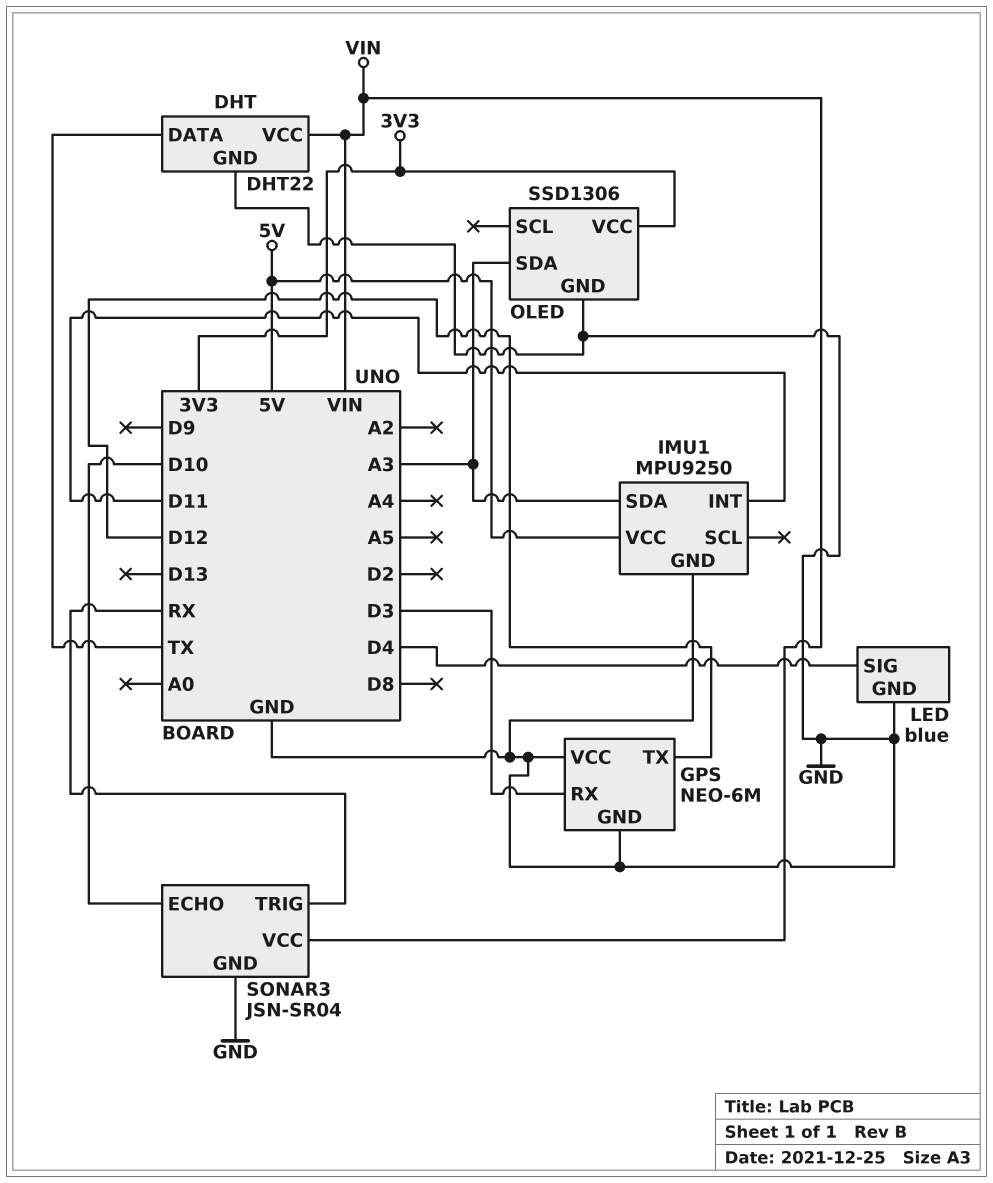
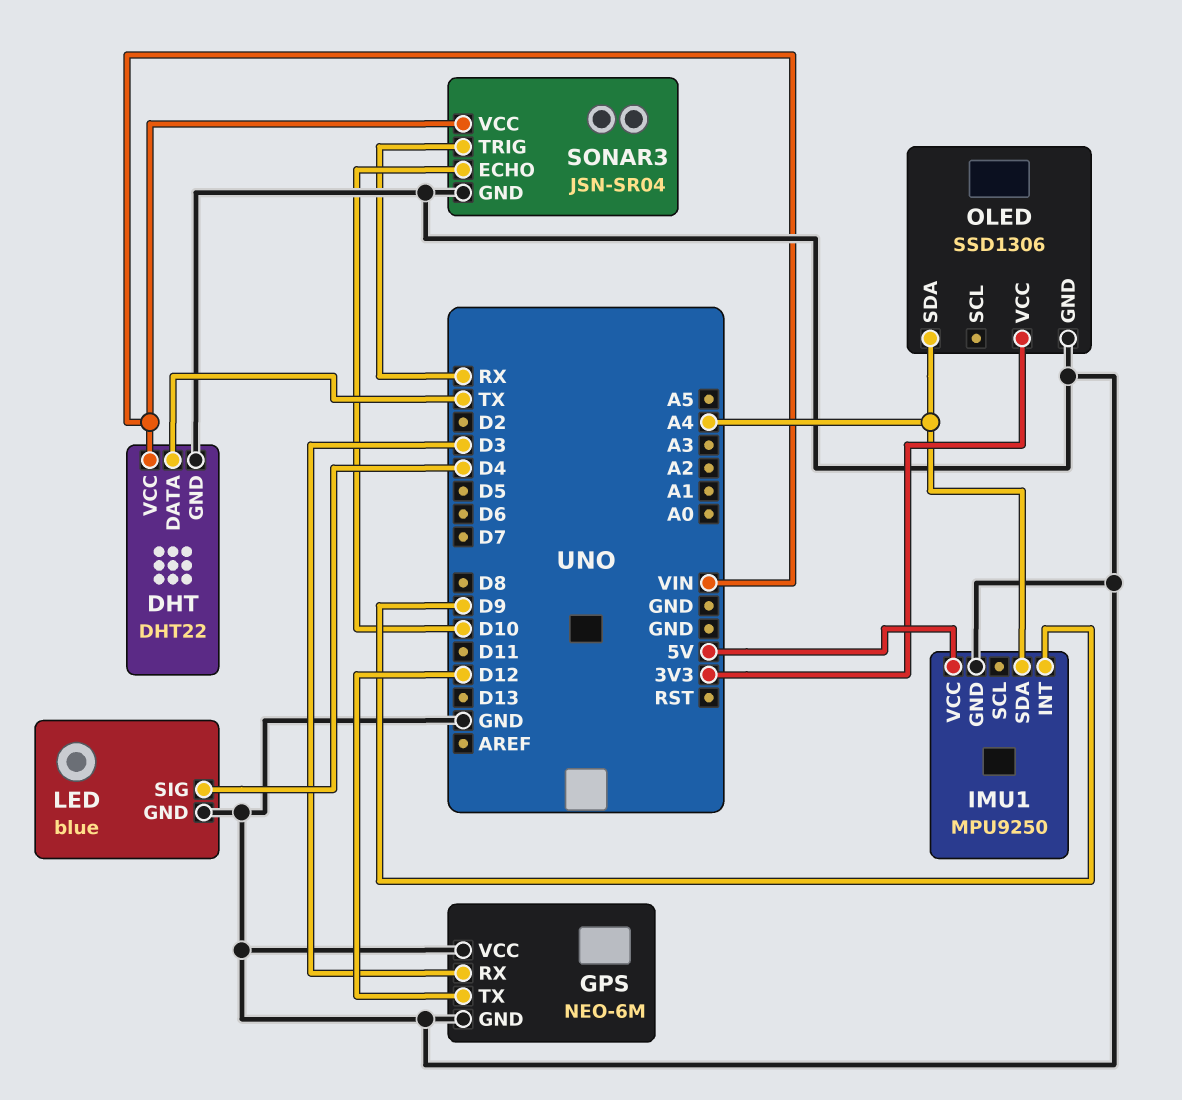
IMU1 pin INT: D11 -> D9
IMU1 pin SDA: A3 -> A4
OLED pin SDA: A3 -> A4

